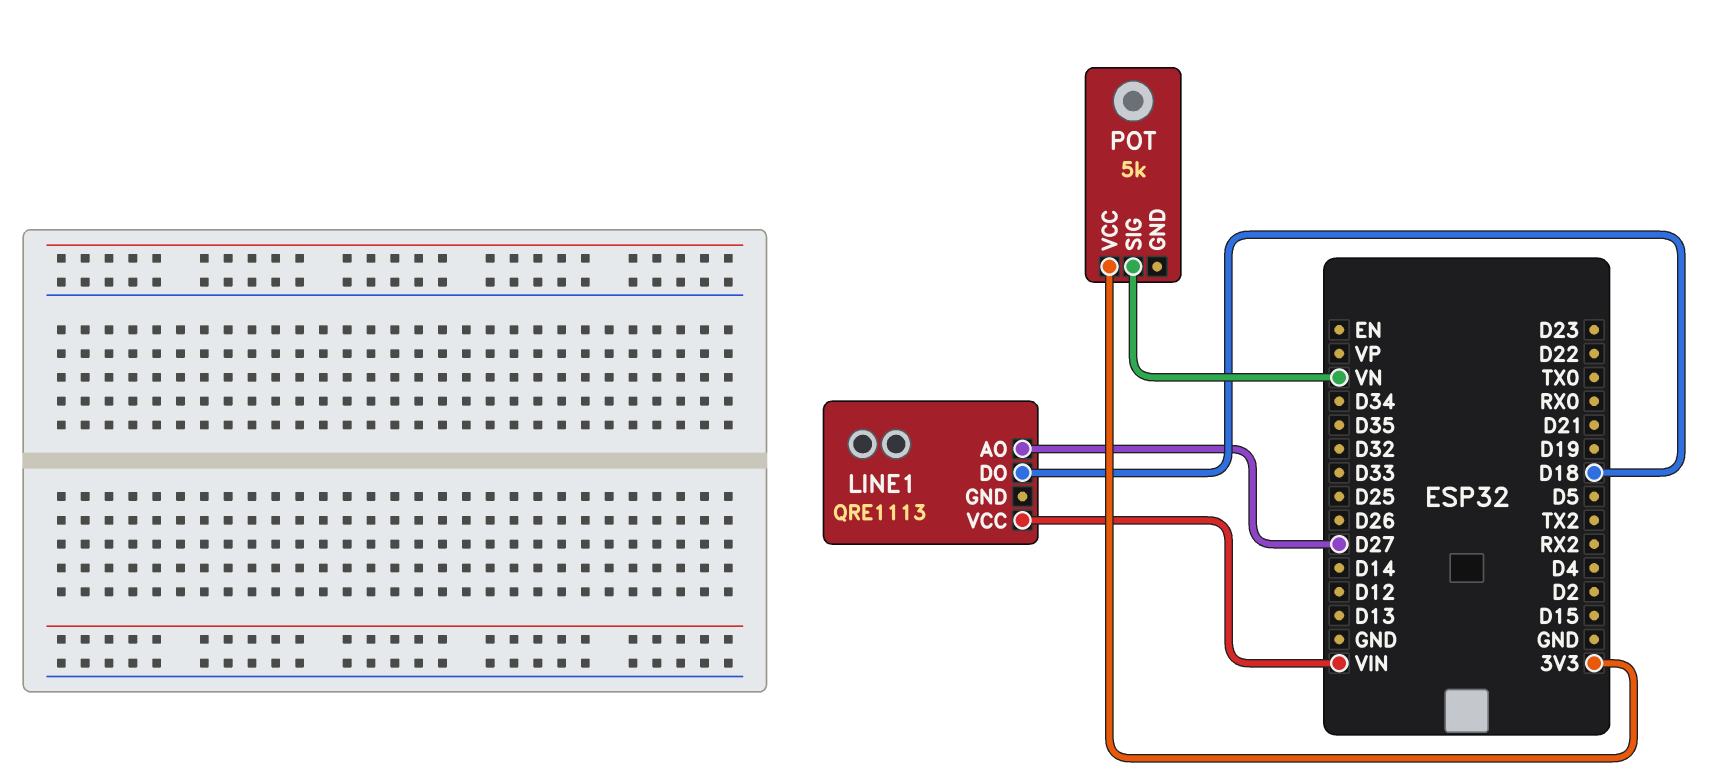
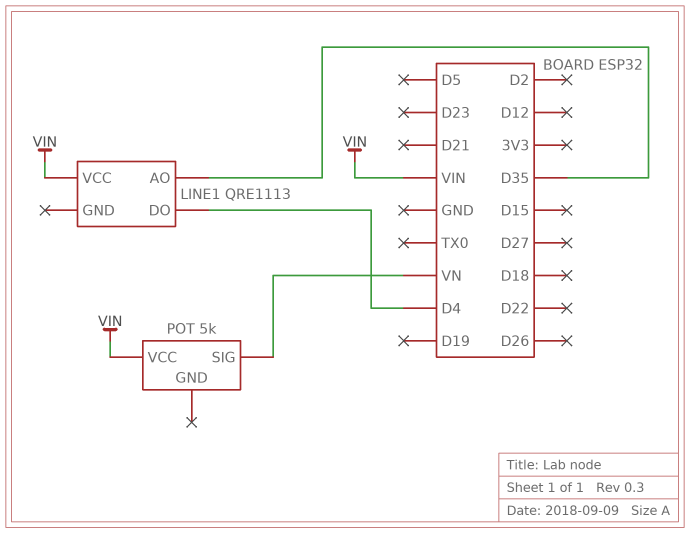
LINE1 pin AO: D27 -> D35
LINE1 pin DO: D18 -> D4
POT pin VCC: 3V3 -> VIN

